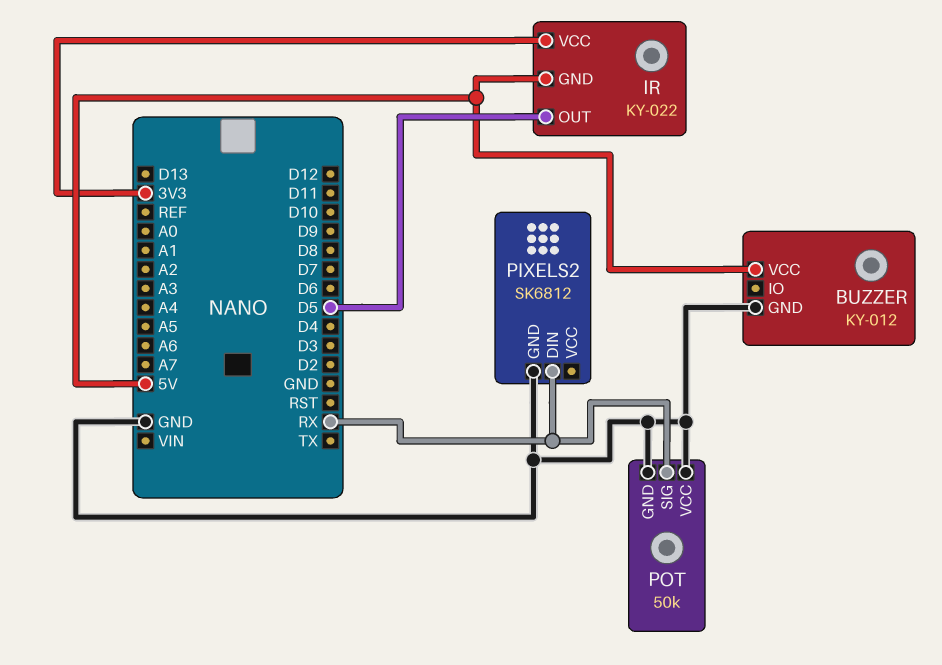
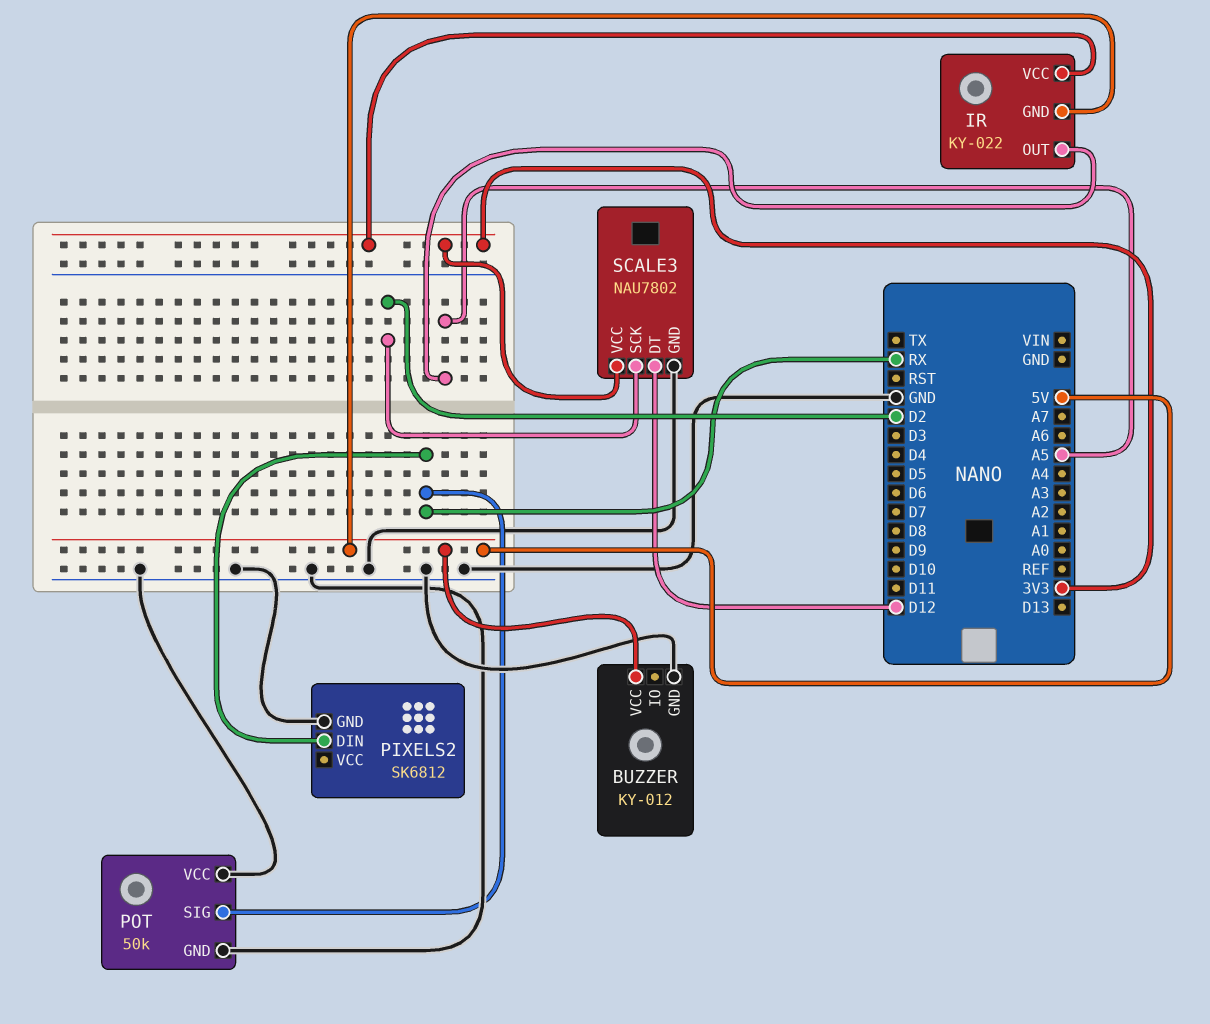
IR pin OUT: D5 -> A5
SCALE3: none -> NAU7802
SCALE3 pin DT: none -> D12
SCALE3 pin GND: none -> GND
SCALE3 pin SCK: none -> D2
SCALE3 pin VCC: none -> 3V3

